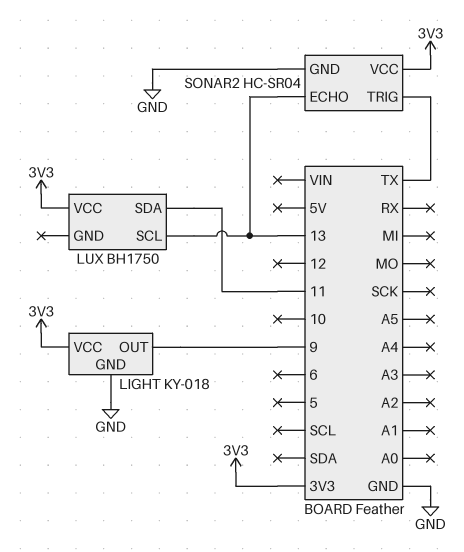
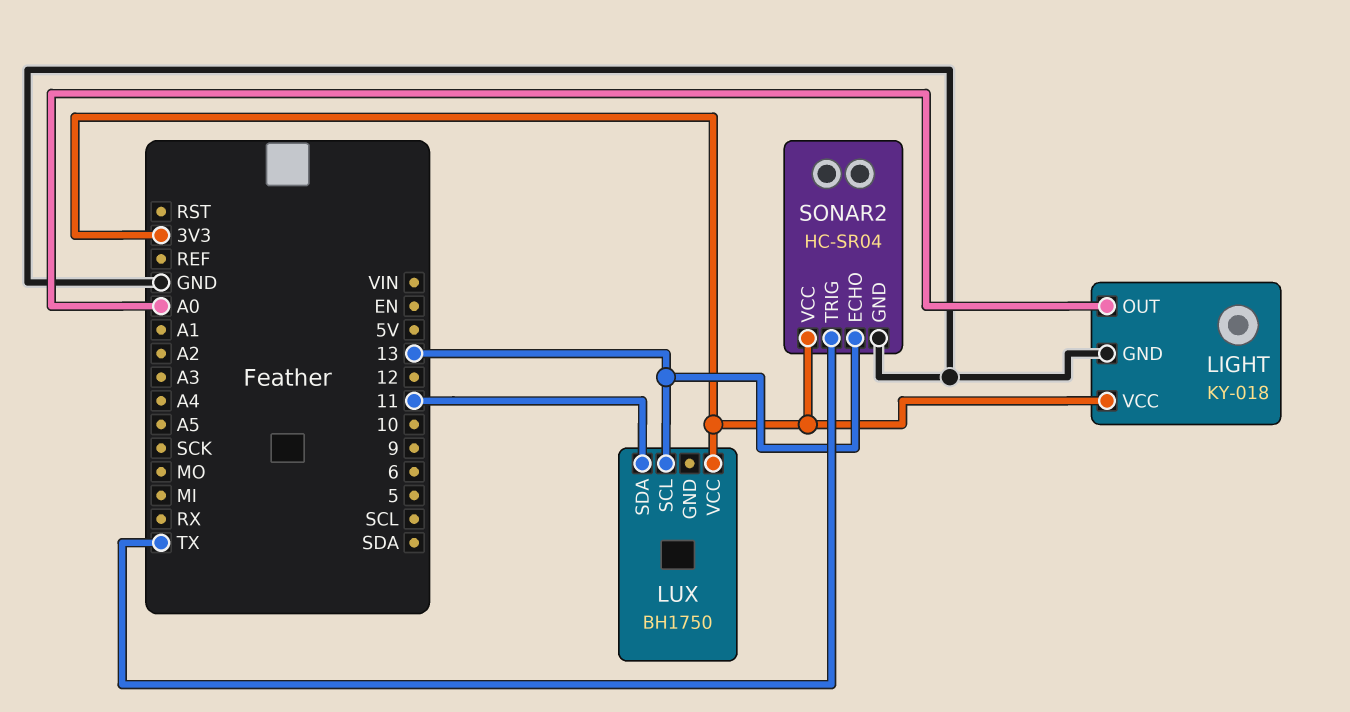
LIGHT pin OUT: 9 -> A0

